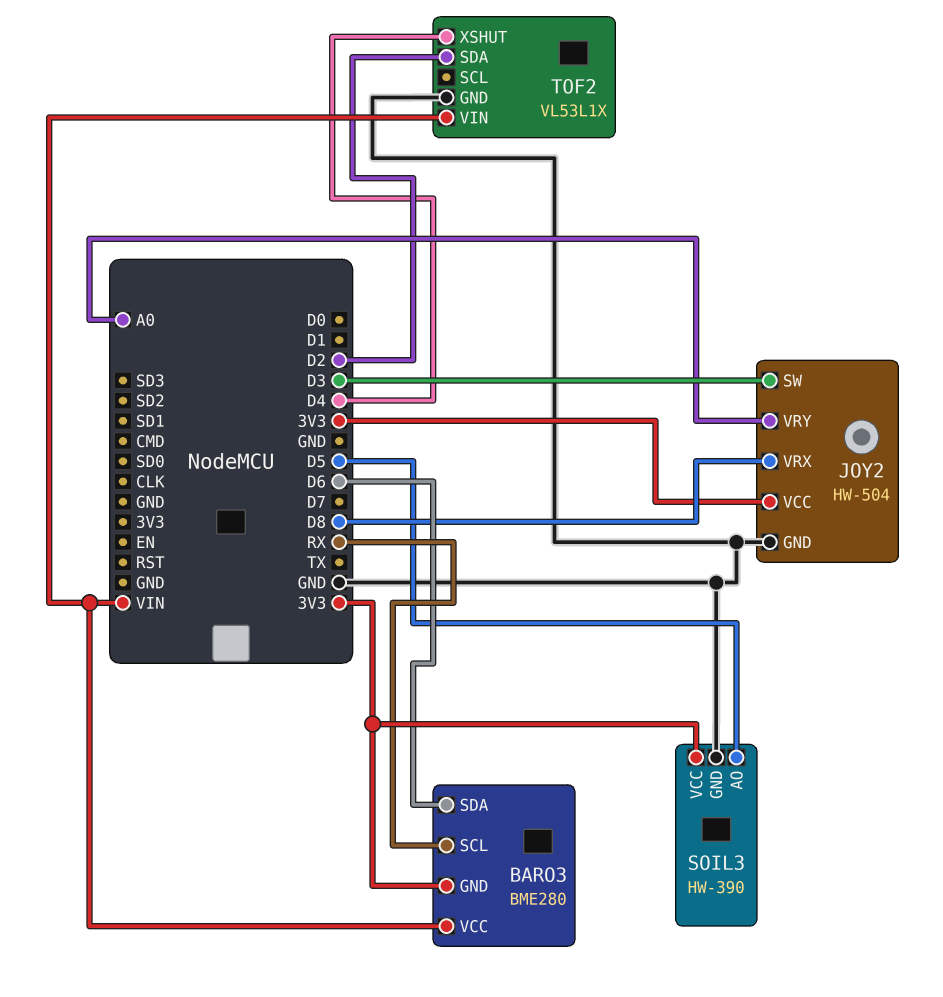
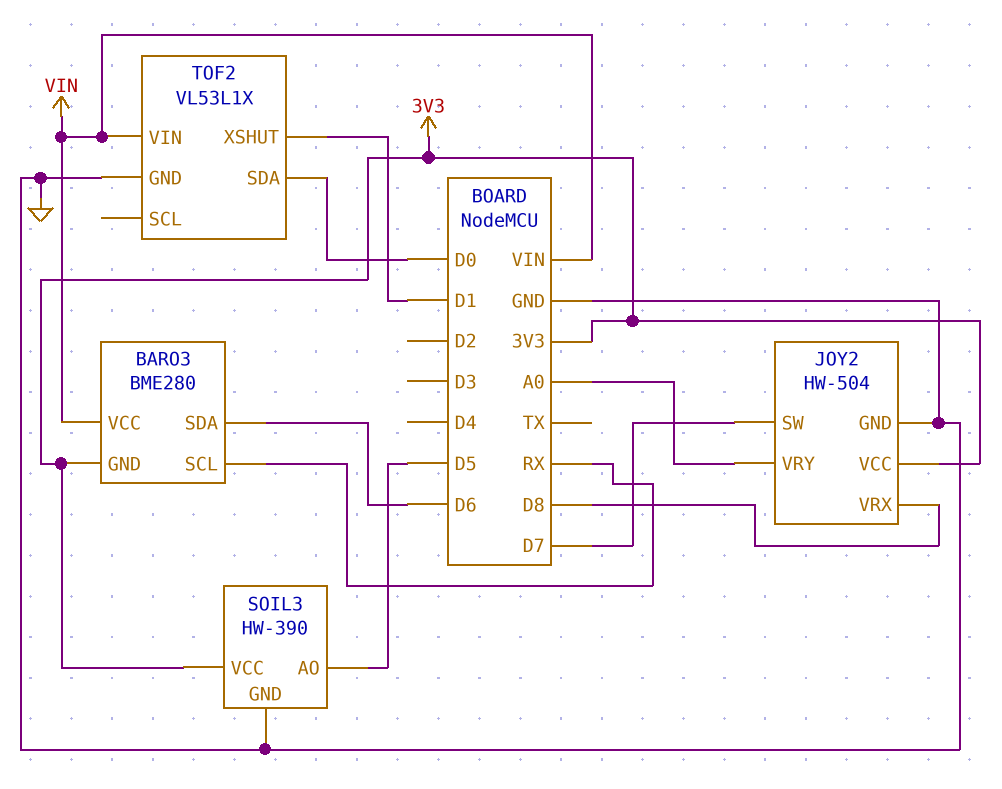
JOY2 pin SW: D3 -> D7
TOF2 pin SDA: D2 -> D0
TOF2 pin XSHUT: D4 -> D1

